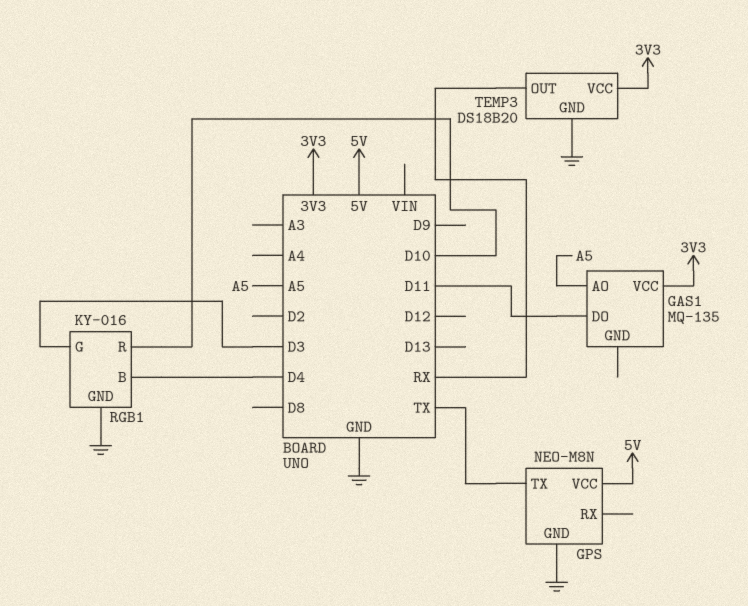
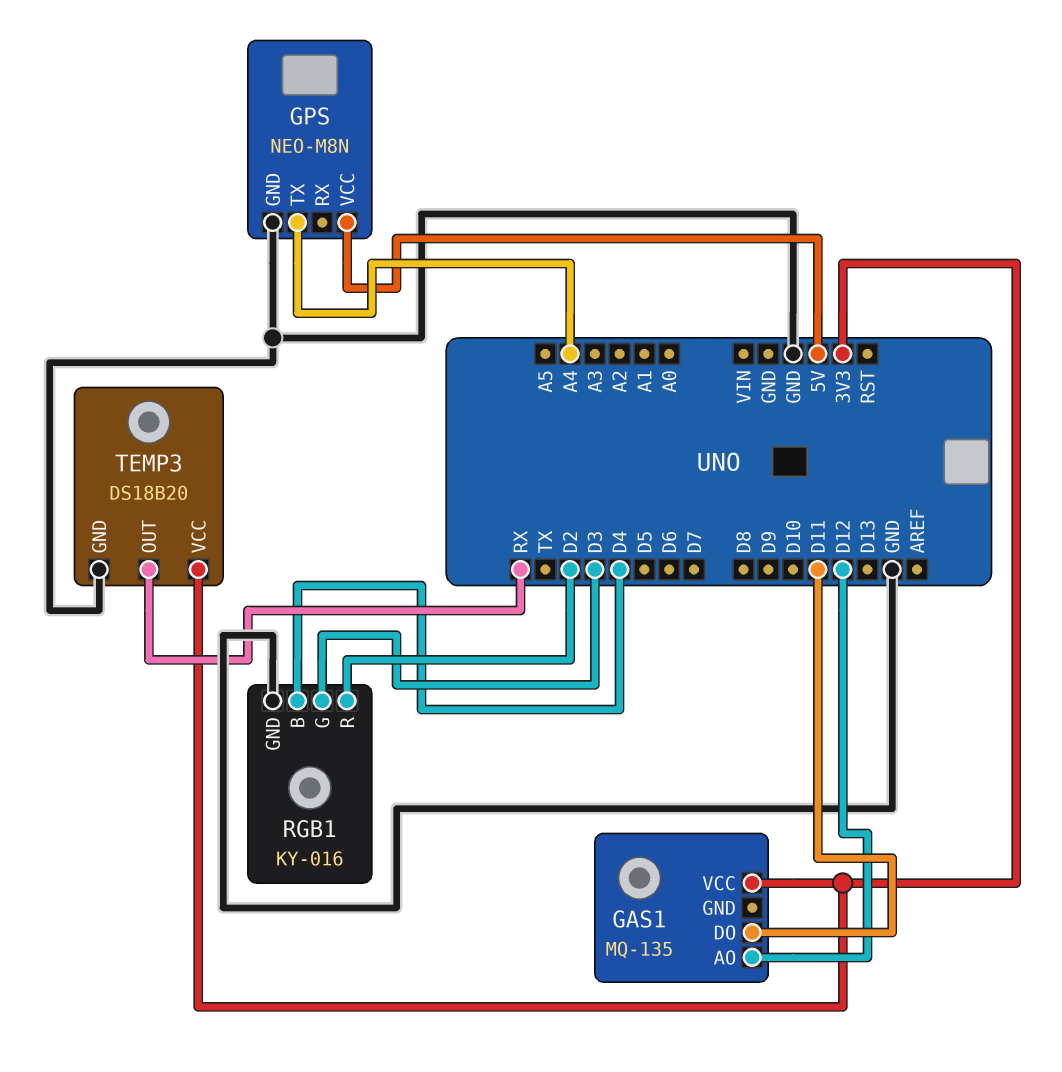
GAS1 pin AO: A5 -> D12
GPS pin TX: TX -> A4
RGB1 pin R: D10 -> D2

